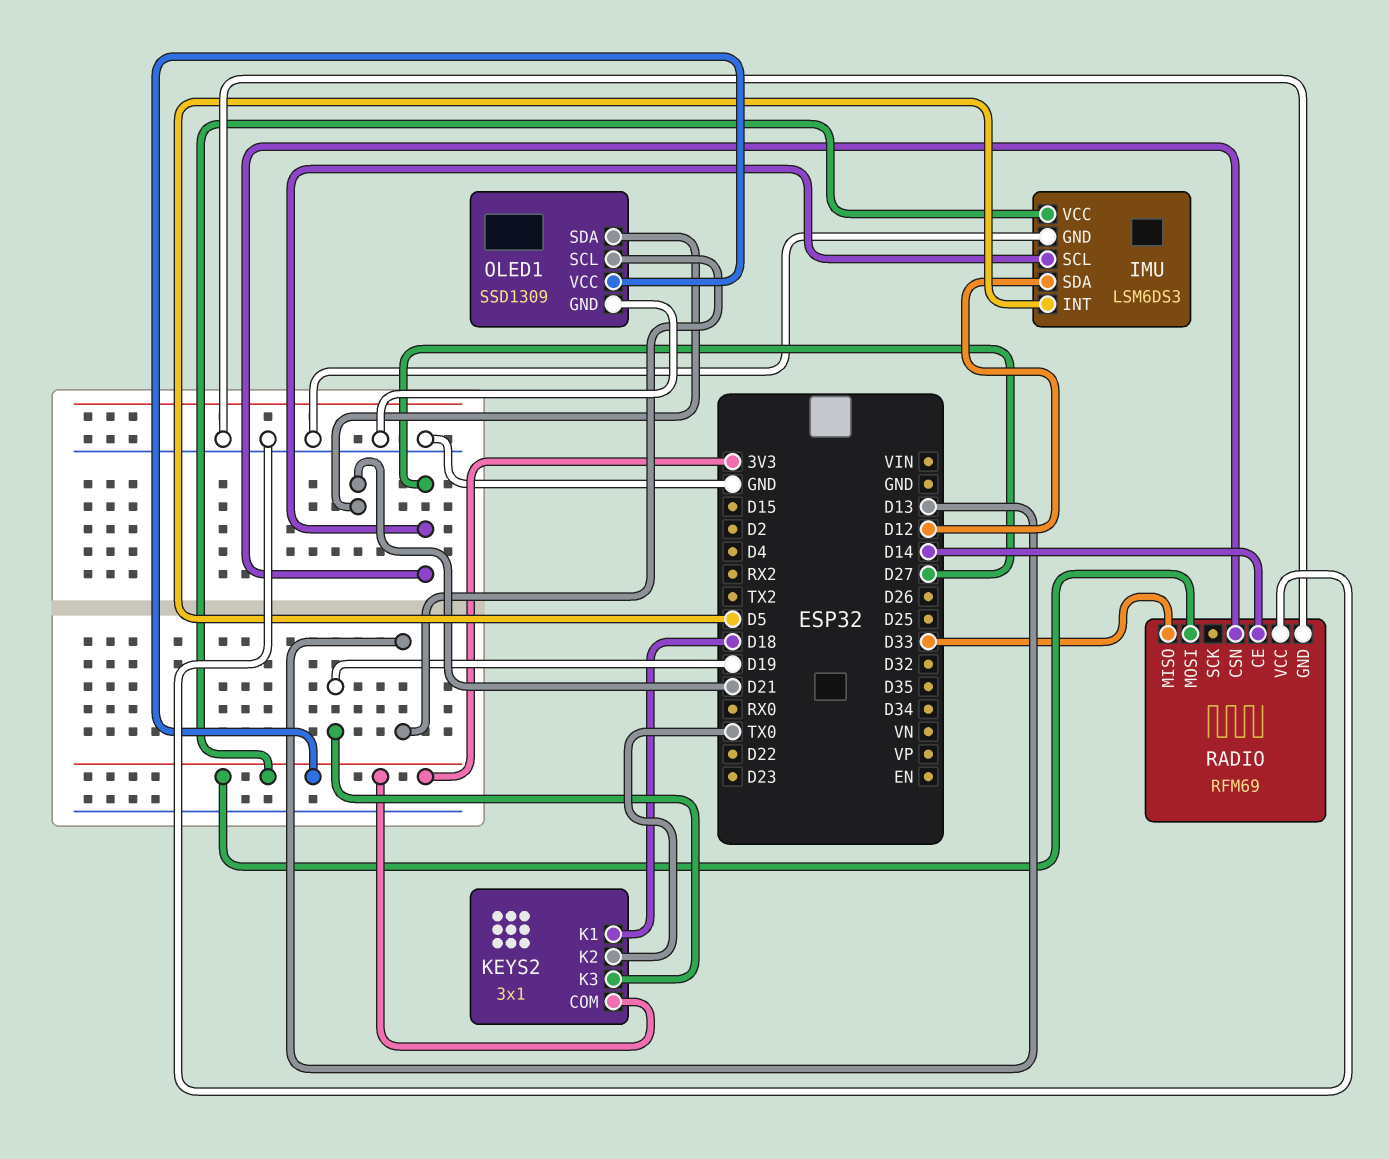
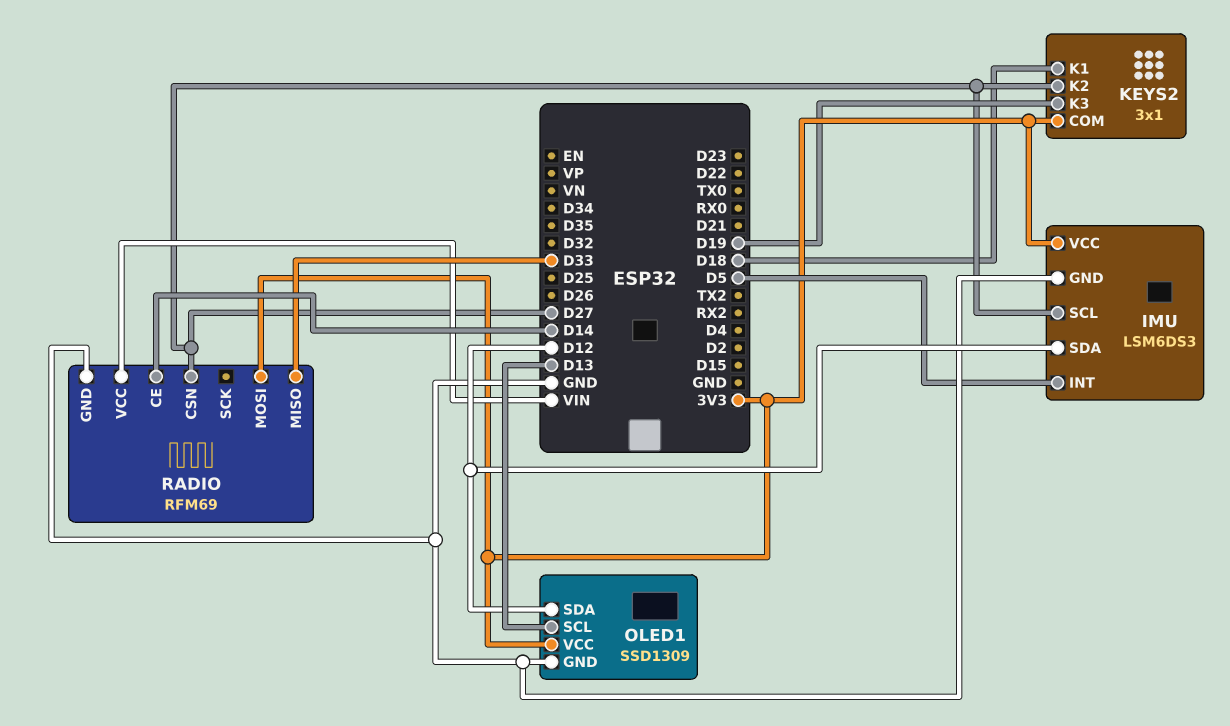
KEYS2 pin K2: TX0 -> D27
OLED1 pin SDA: D21 -> D12
RADIO pin VCC: GND -> VIN

